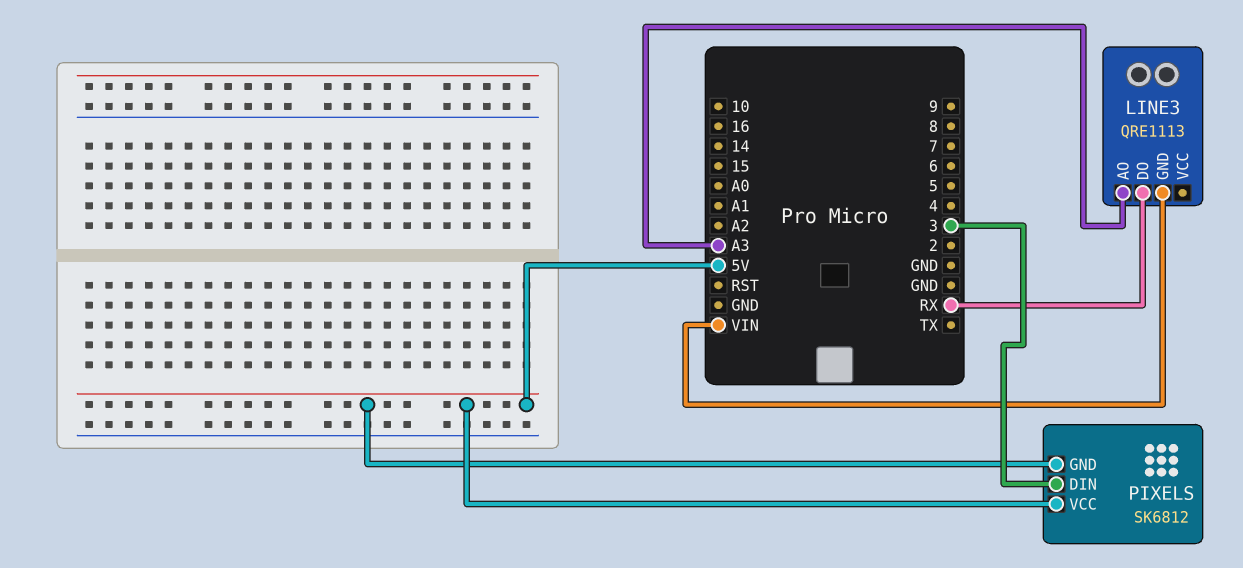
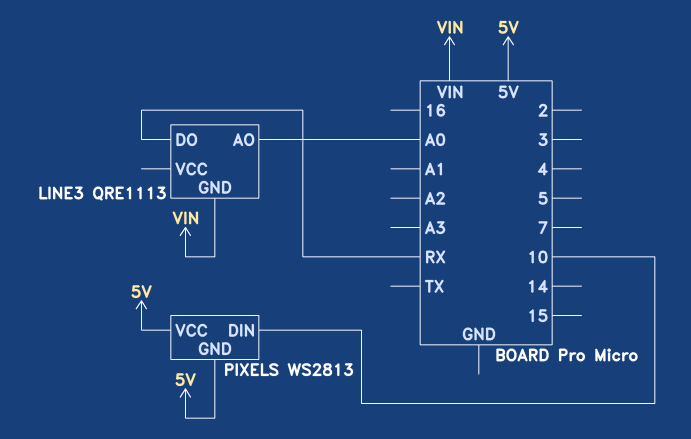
LINE3 pin AO: A3 -> A0
PIXELS: SK6812 -> WS2813
PIXELS pin DIN: 3 -> 10

